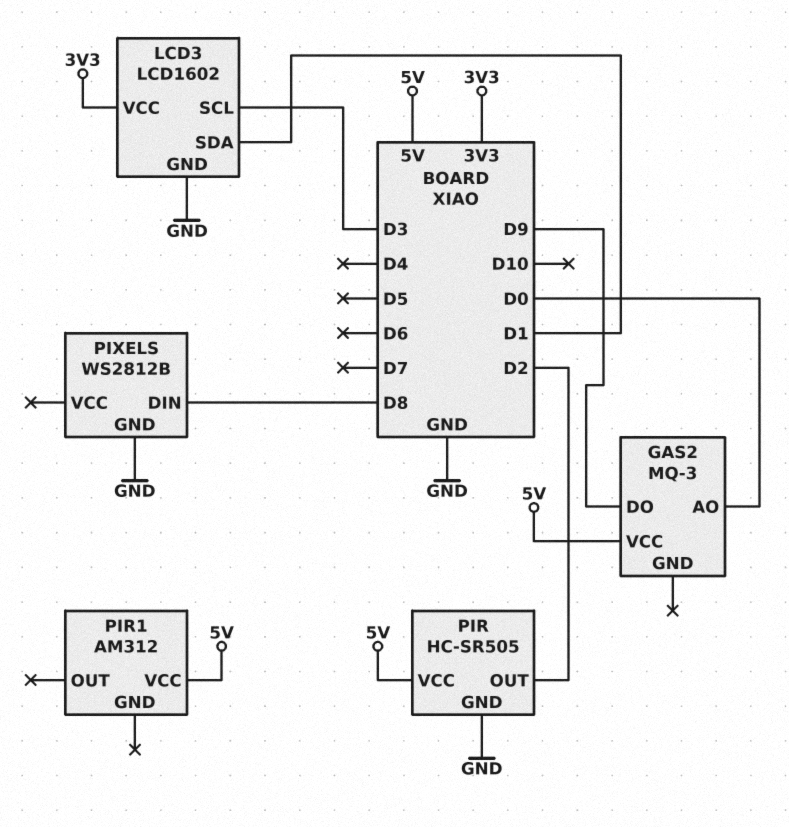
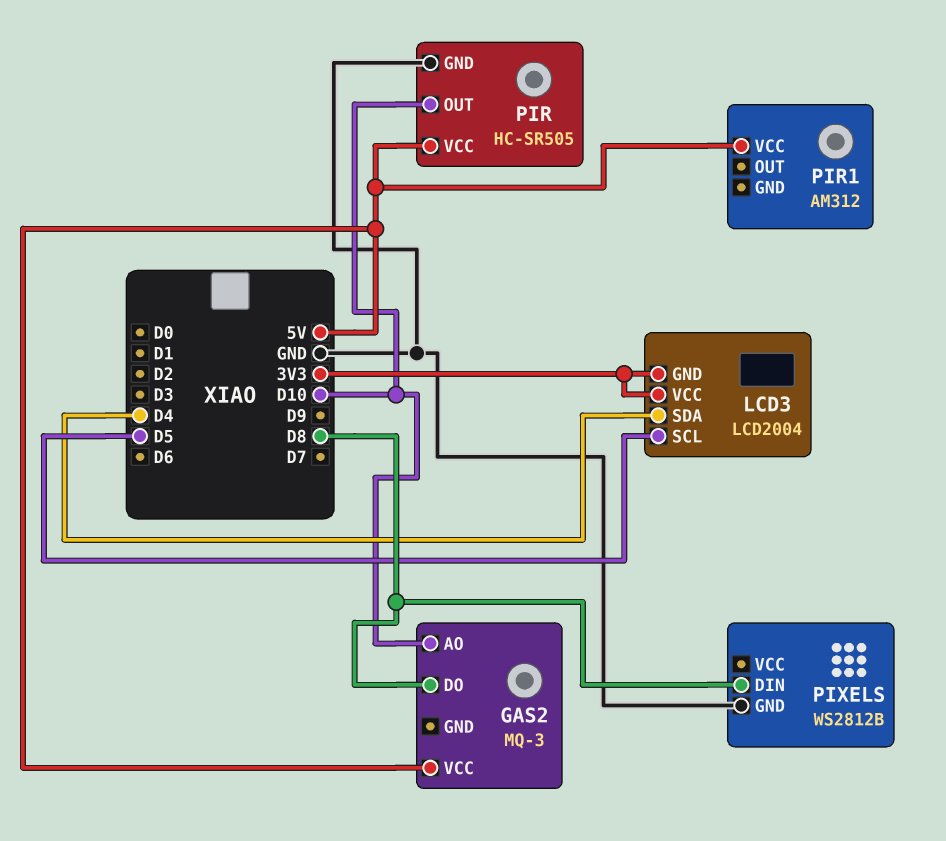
GAS2 pin AO: D0 -> D10
GAS2 pin DO: D9 -> D8
LCD3: LCD1602 -> LCD2004
LCD3 pin GND: GND -> 3V3
LCD3 pin SCL: D3 -> D5
LCD3 pin SDA: D1 -> D4
PIR pin OUT: D2 -> D10

